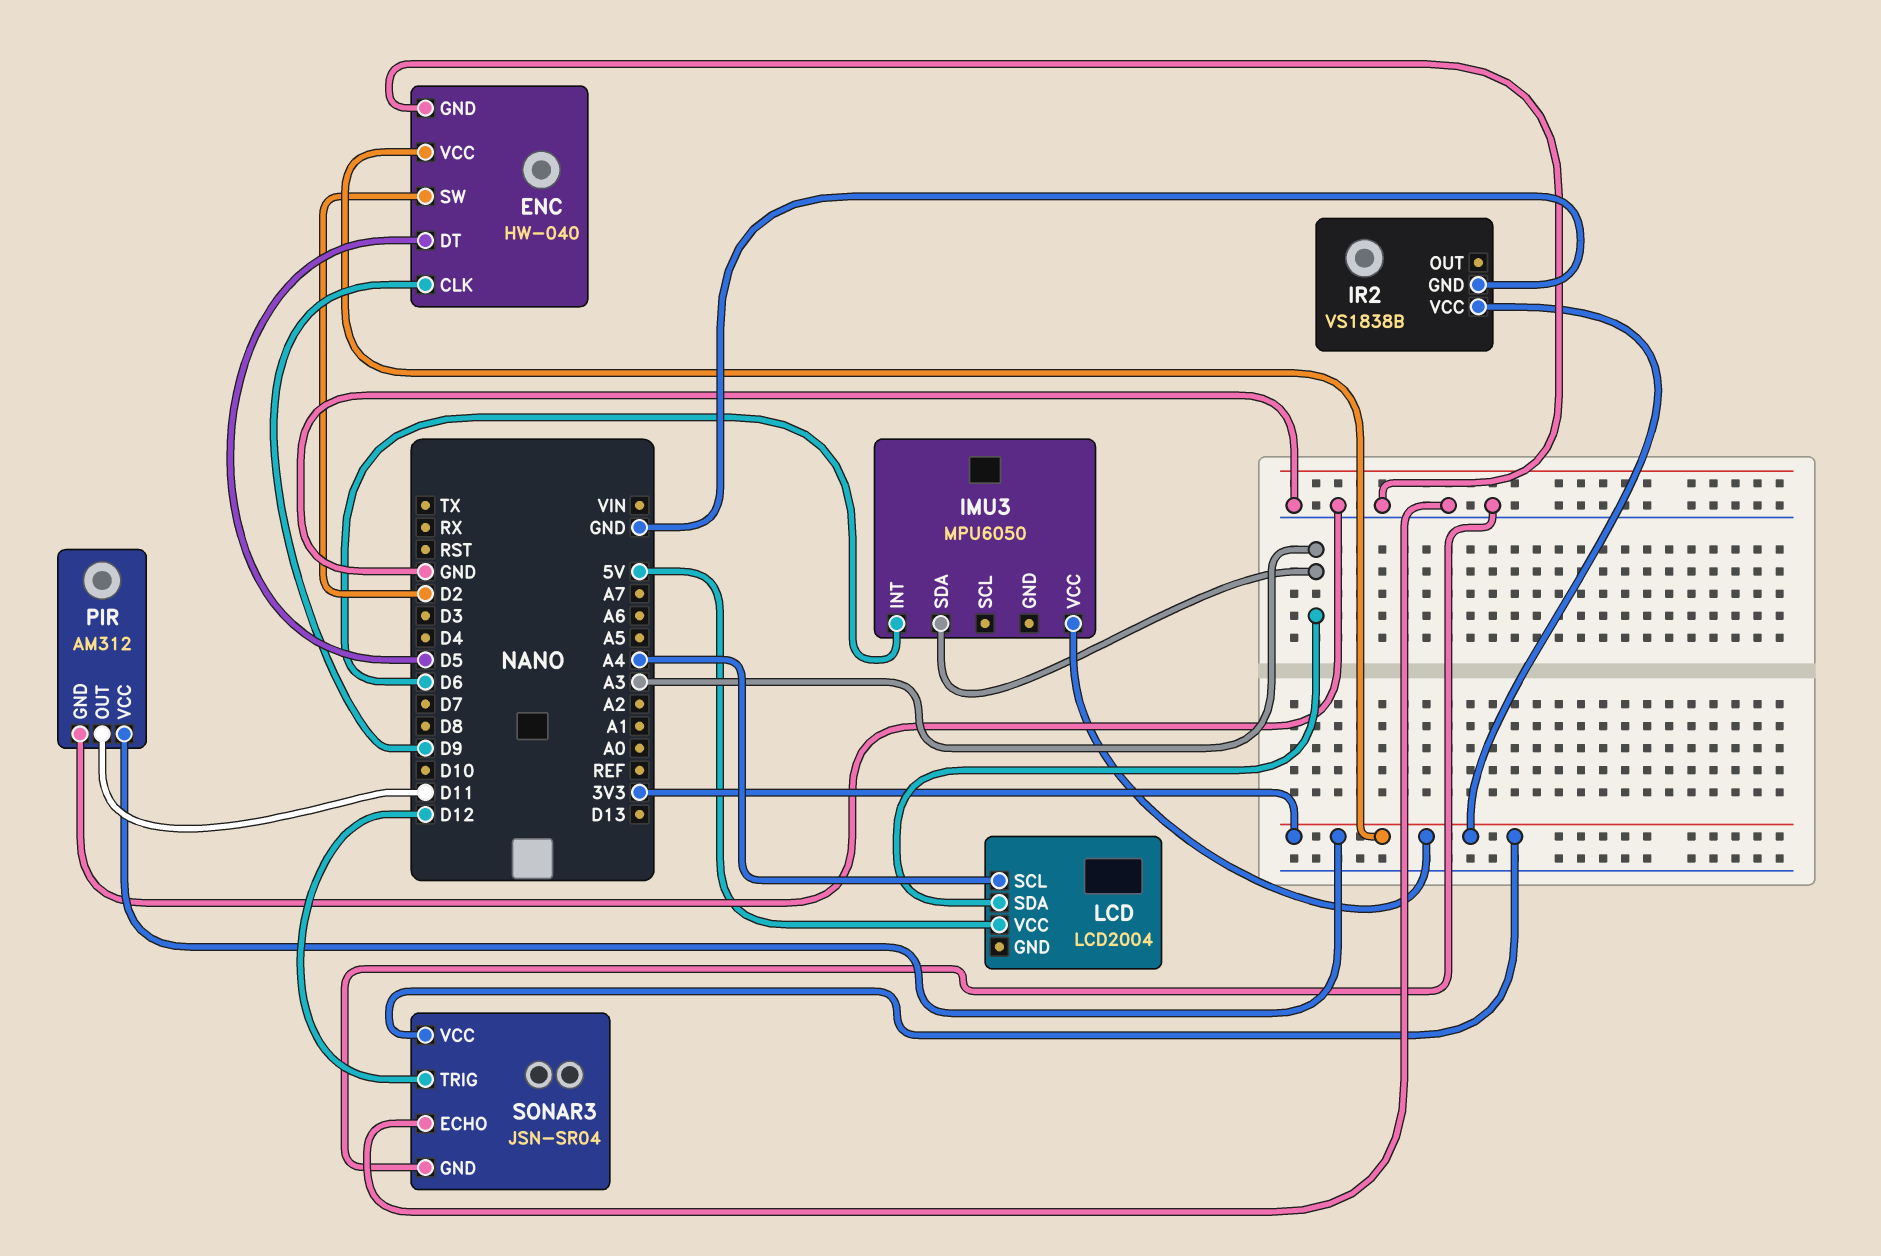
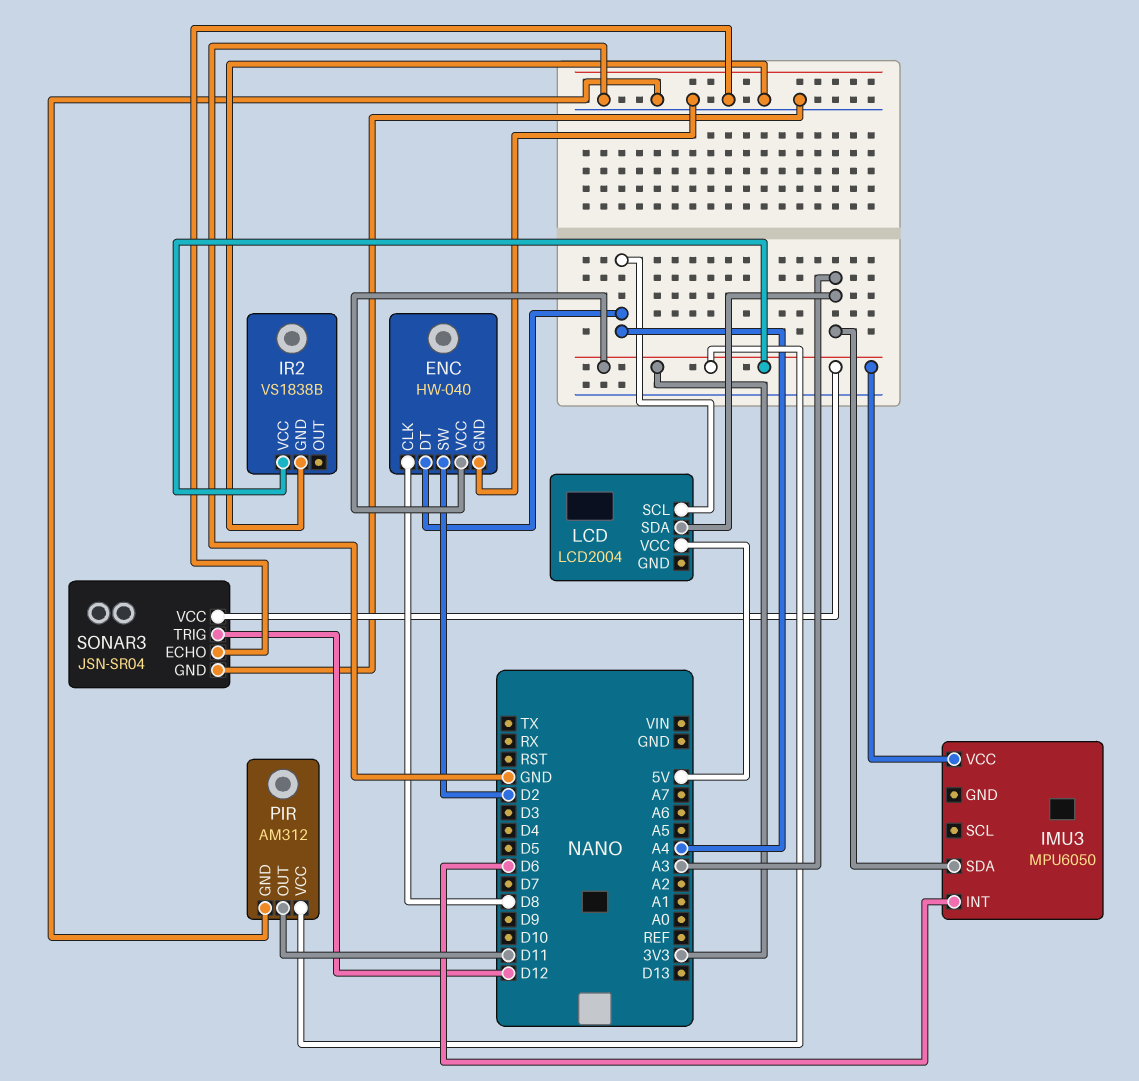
ENC pin CLK: D9 -> D8
ENC pin DT: D5 -> A4

